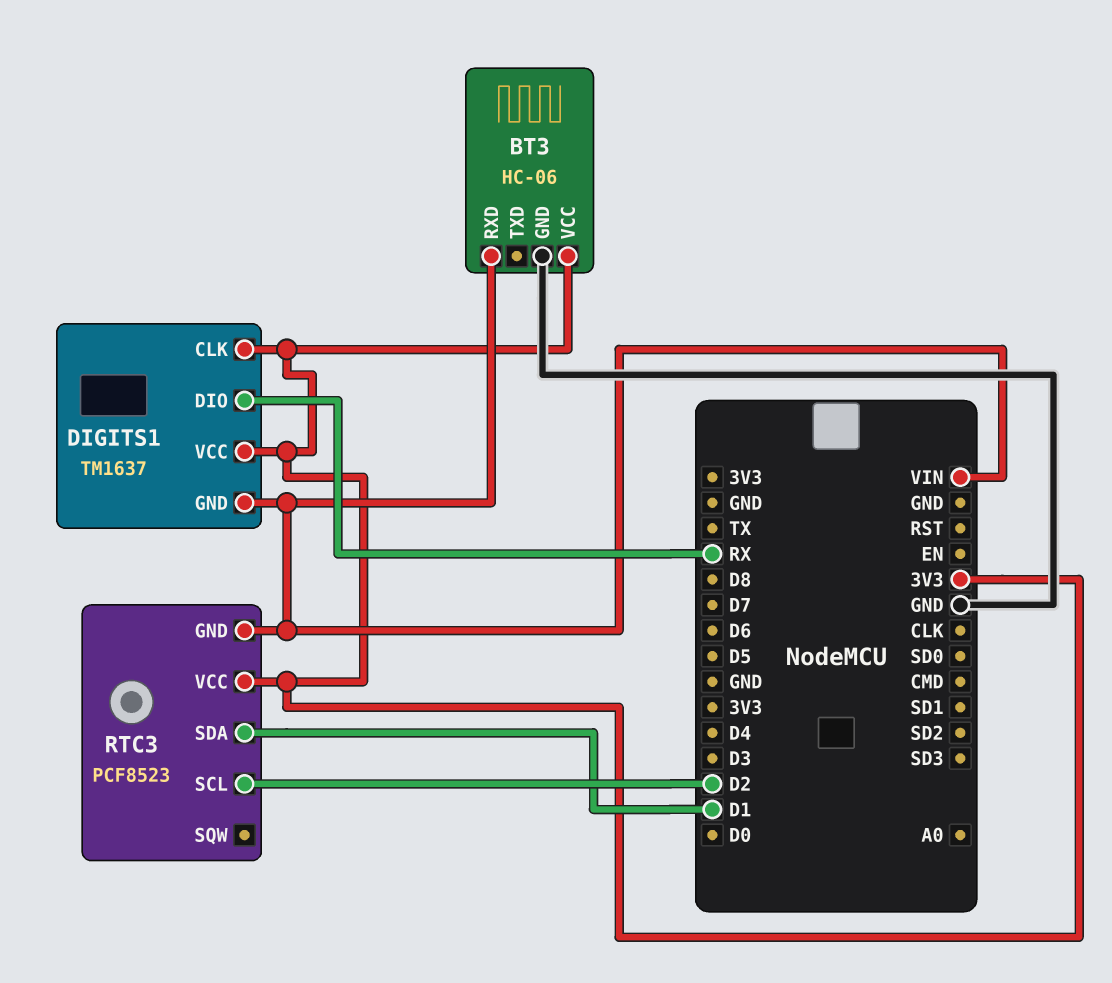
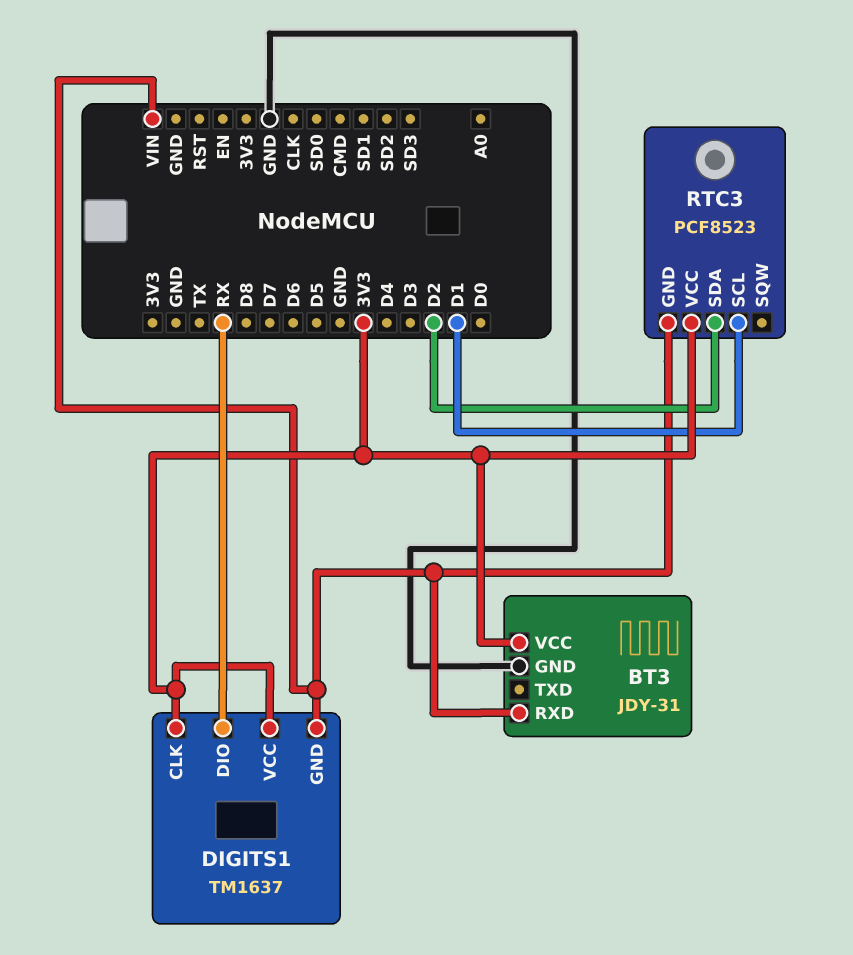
BT3: HC-06 -> JDY-31
RTC3 pin SCL: D2 -> D1
RTC3 pin SDA: D1 -> D2

